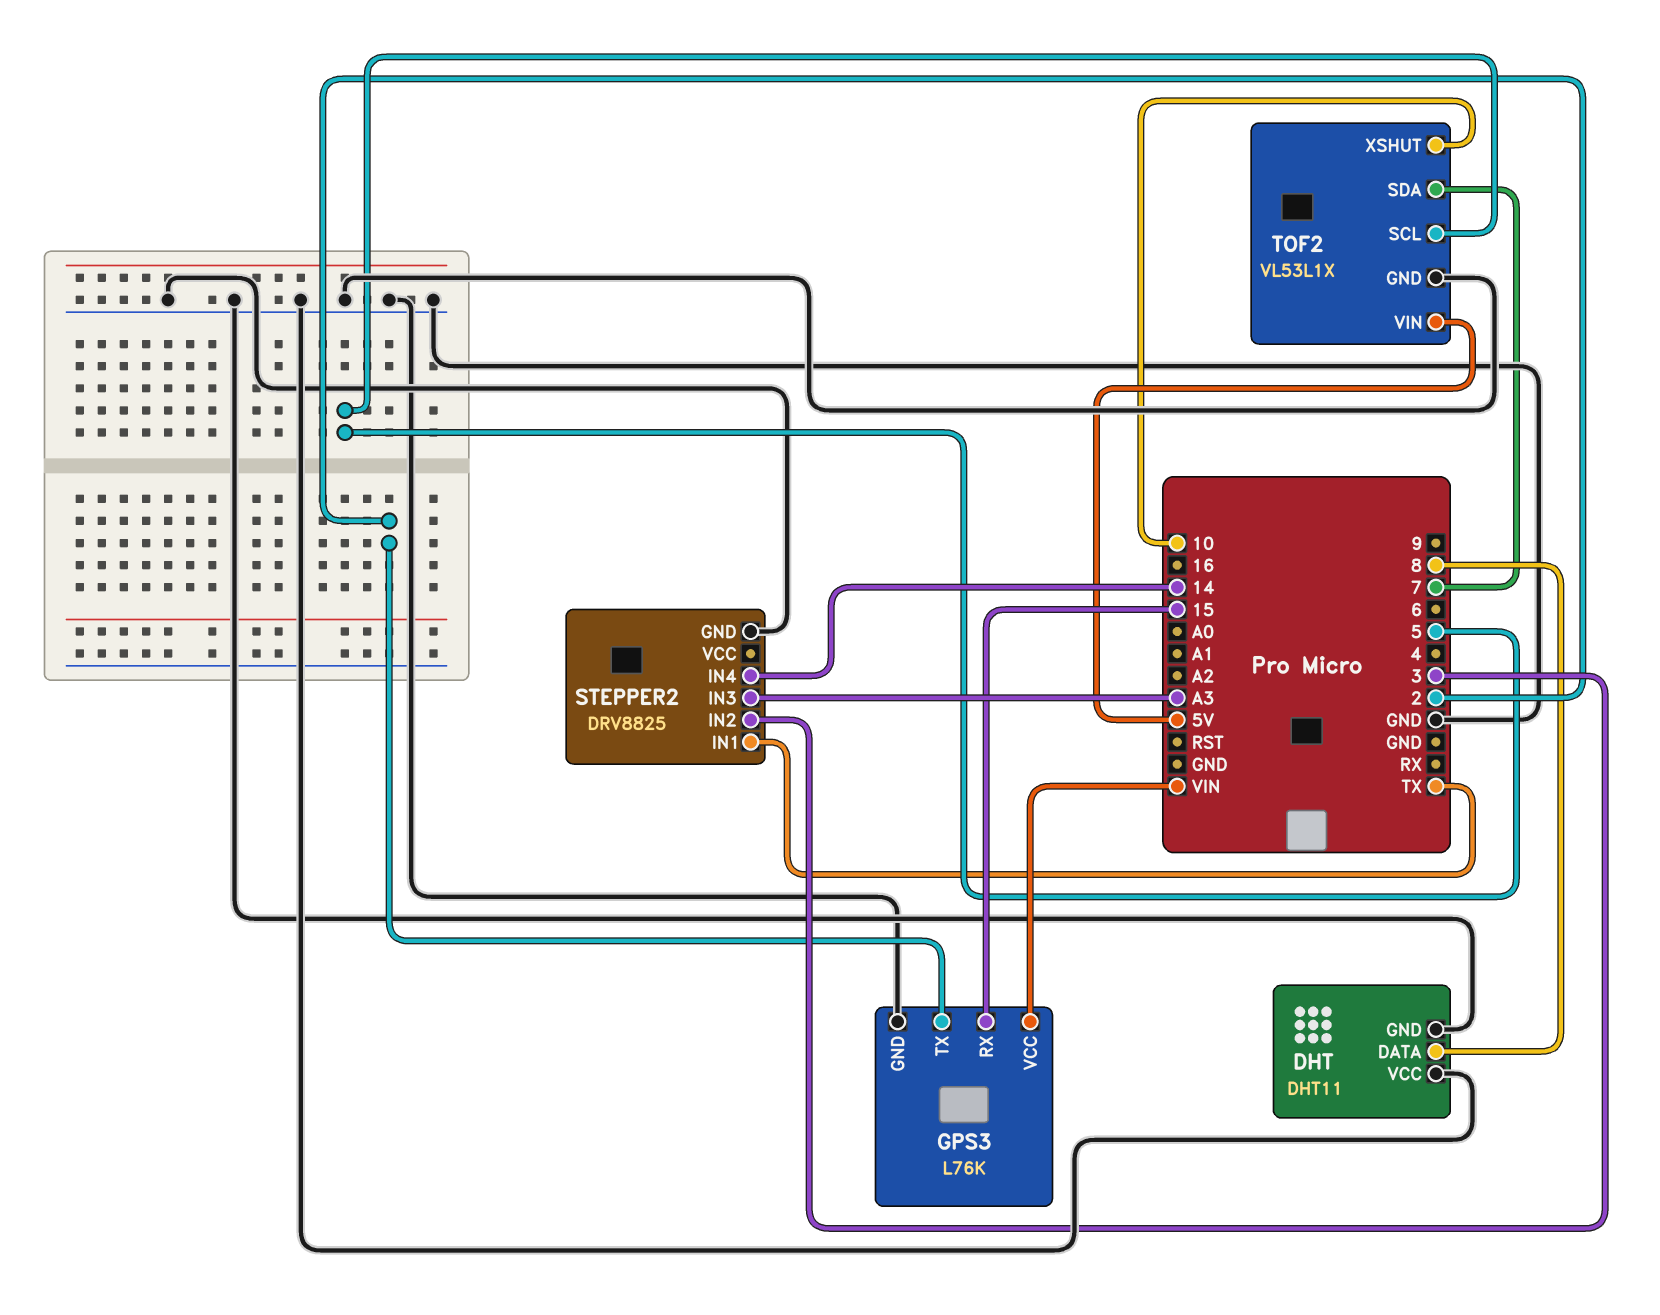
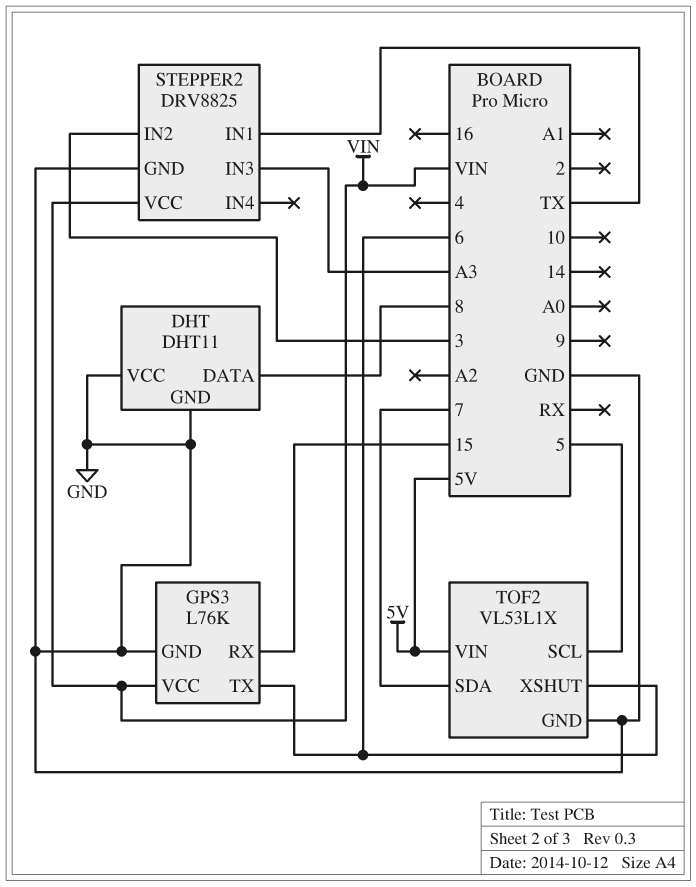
GPS3 pin TX: 2 -> 6
STEPPER2 pin IN4: 14 -> none
STEPPER2 pin VCC: none -> VIN
TOF2 pin XSHUT: 10 -> 6

